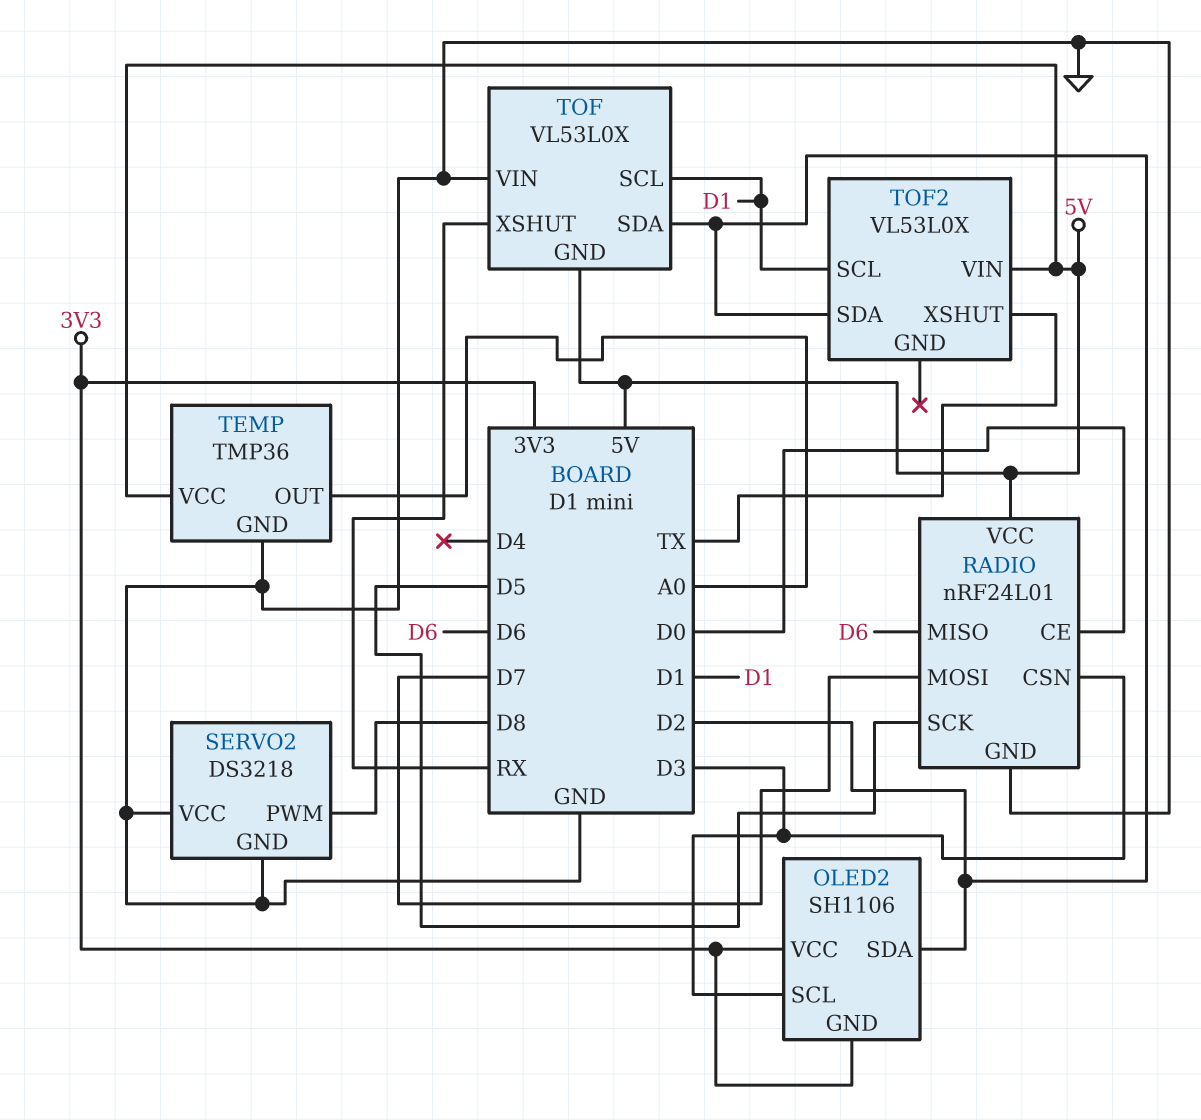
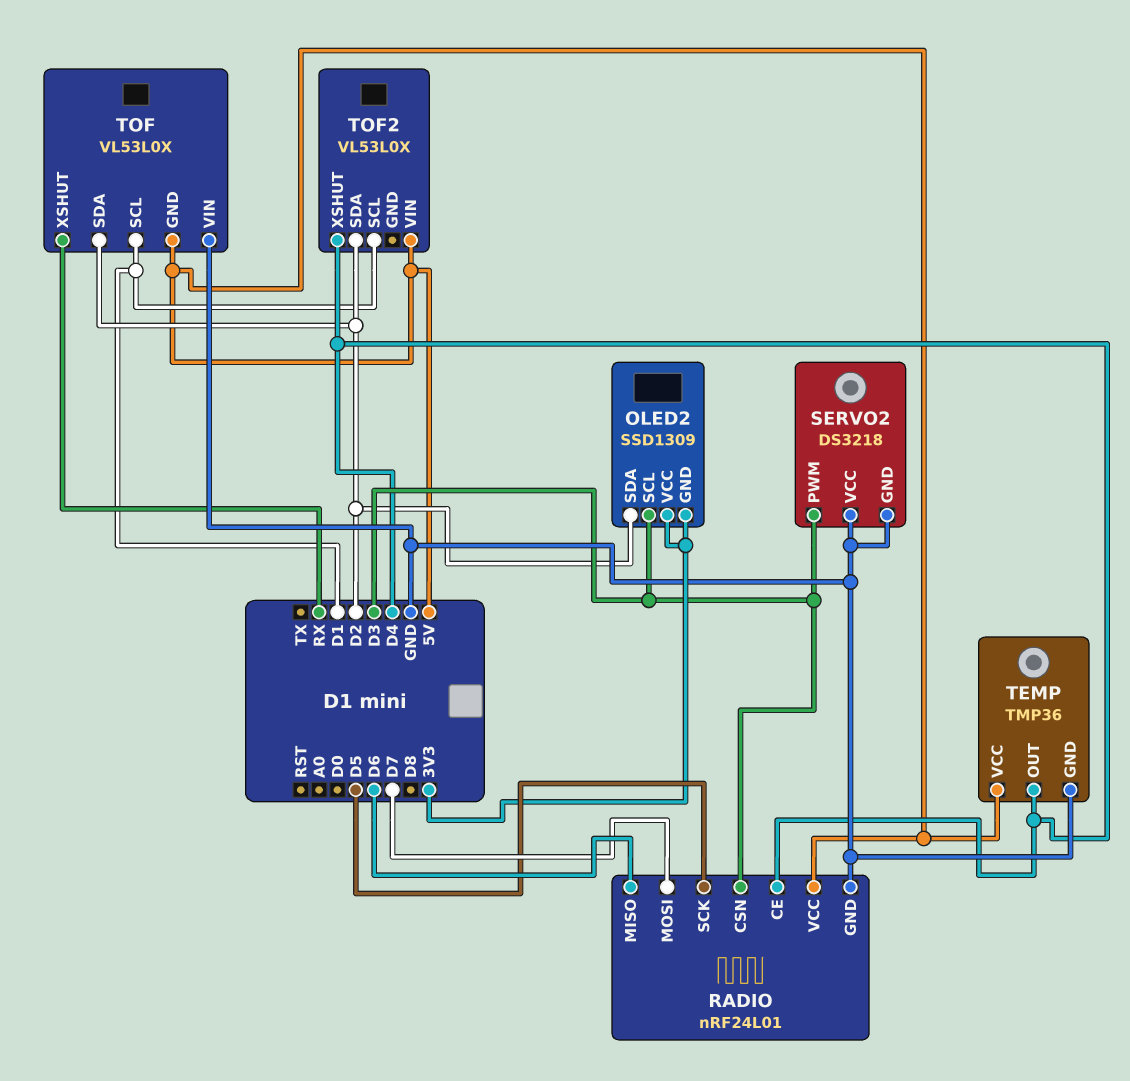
OLED2: SH1106 -> SSD1309
RADIO pin CE: D0 -> D4
SERVO2 pin PWM: D8 -> D3
TEMP pin OUT: A0 -> D4
TOF2 pin XSHUT: TX -> D4

